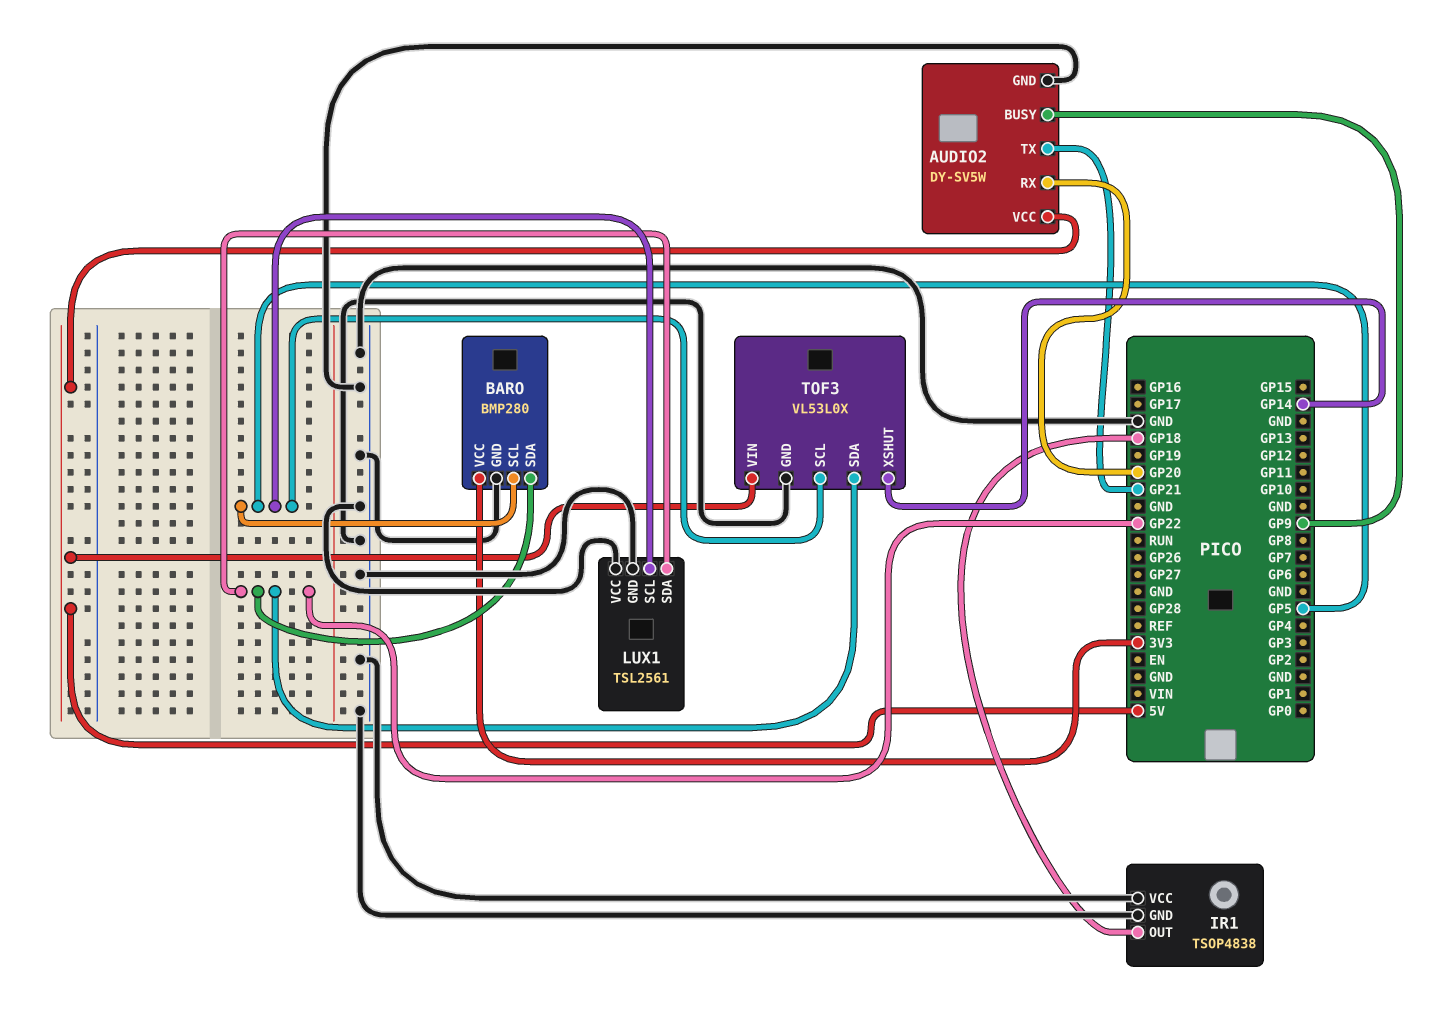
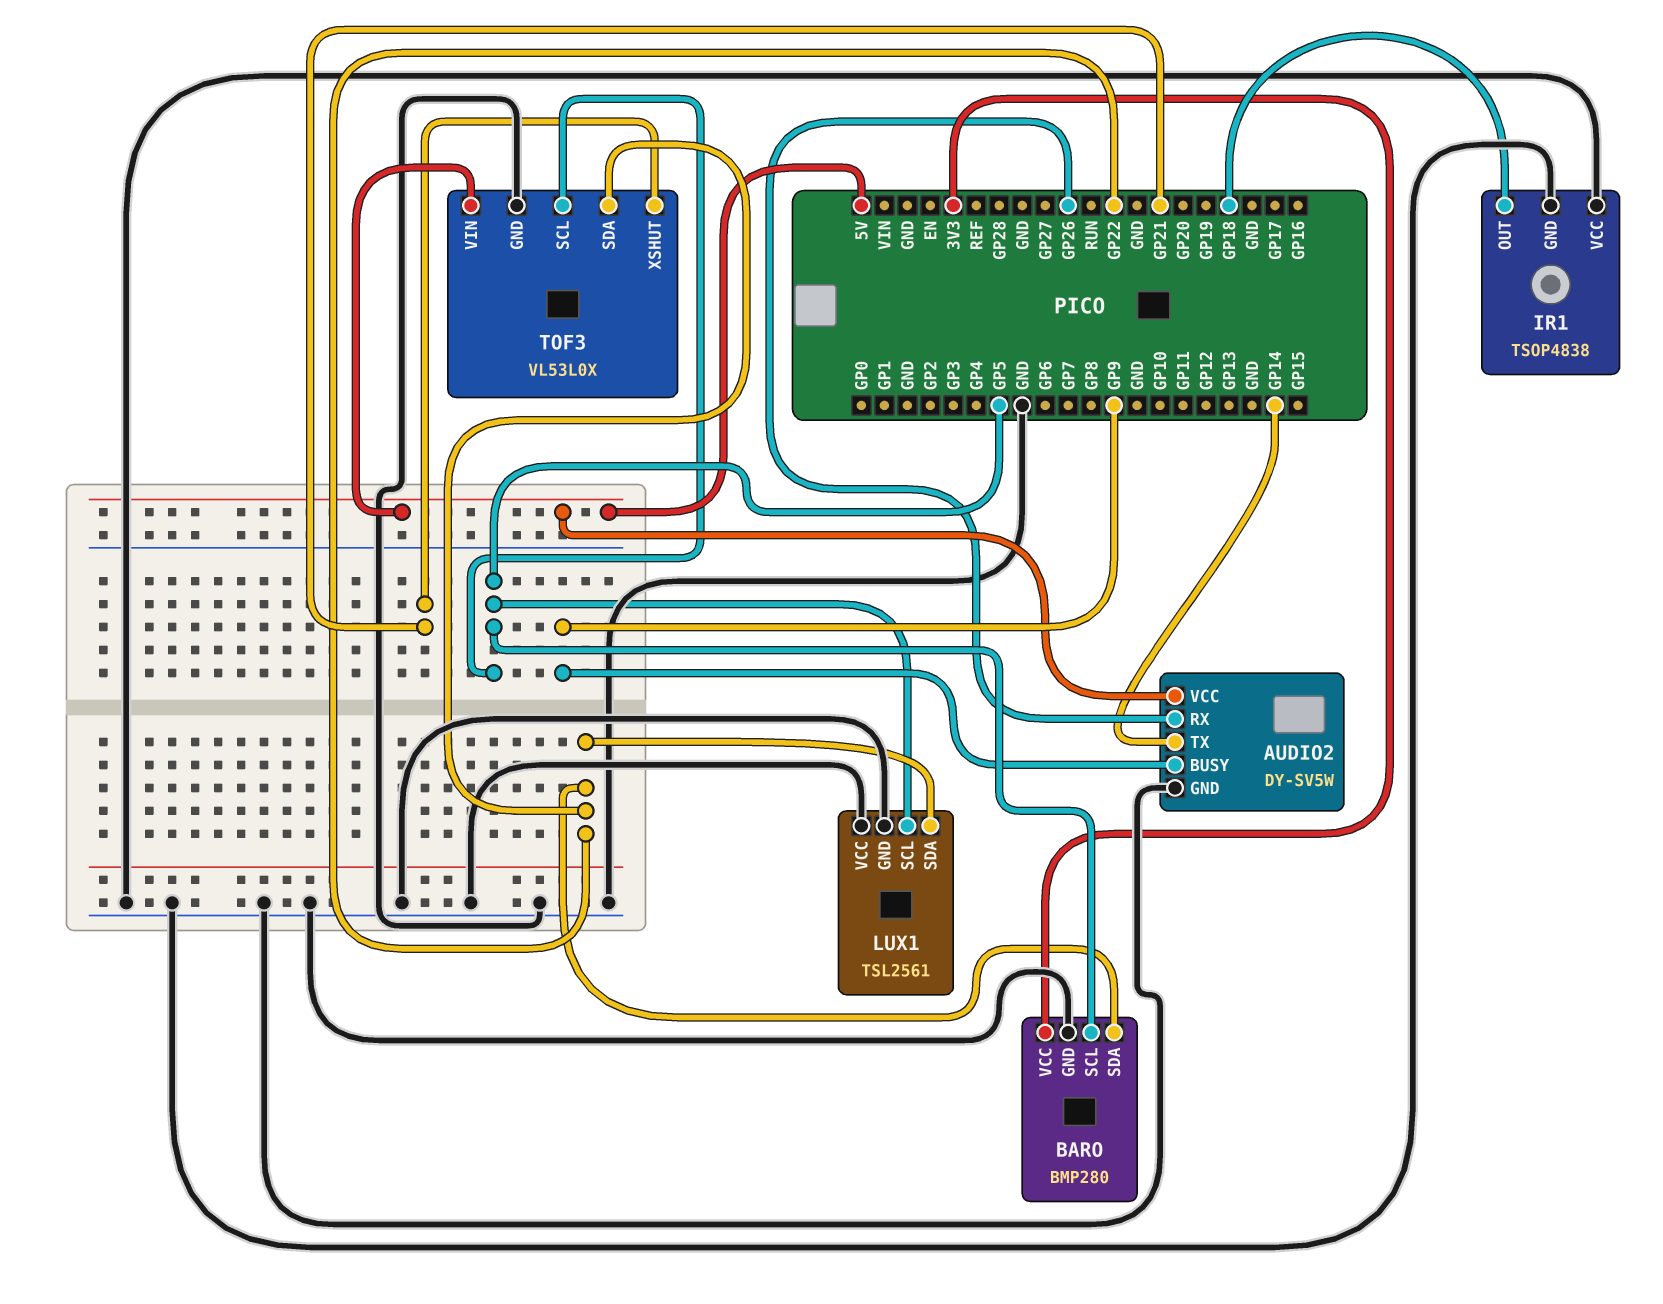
AUDIO2 pin RX: GP20 -> GP26
AUDIO2 pin TX: GP21 -> GP14
TOF3 pin XSHUT: GP14 -> GP21

